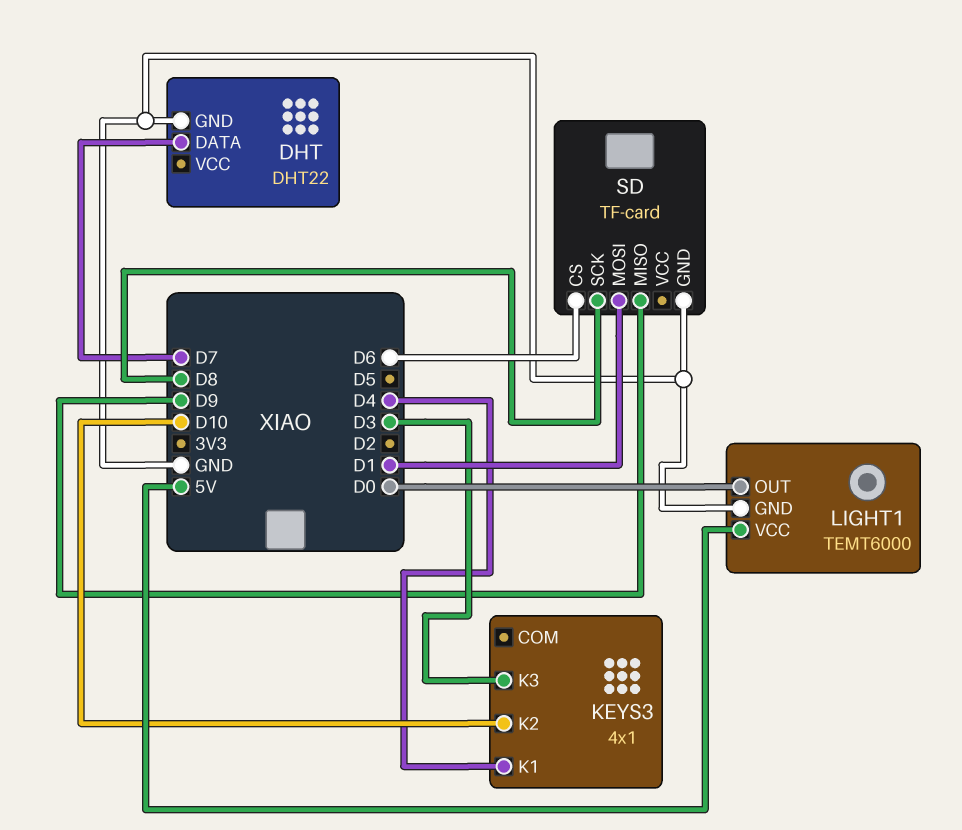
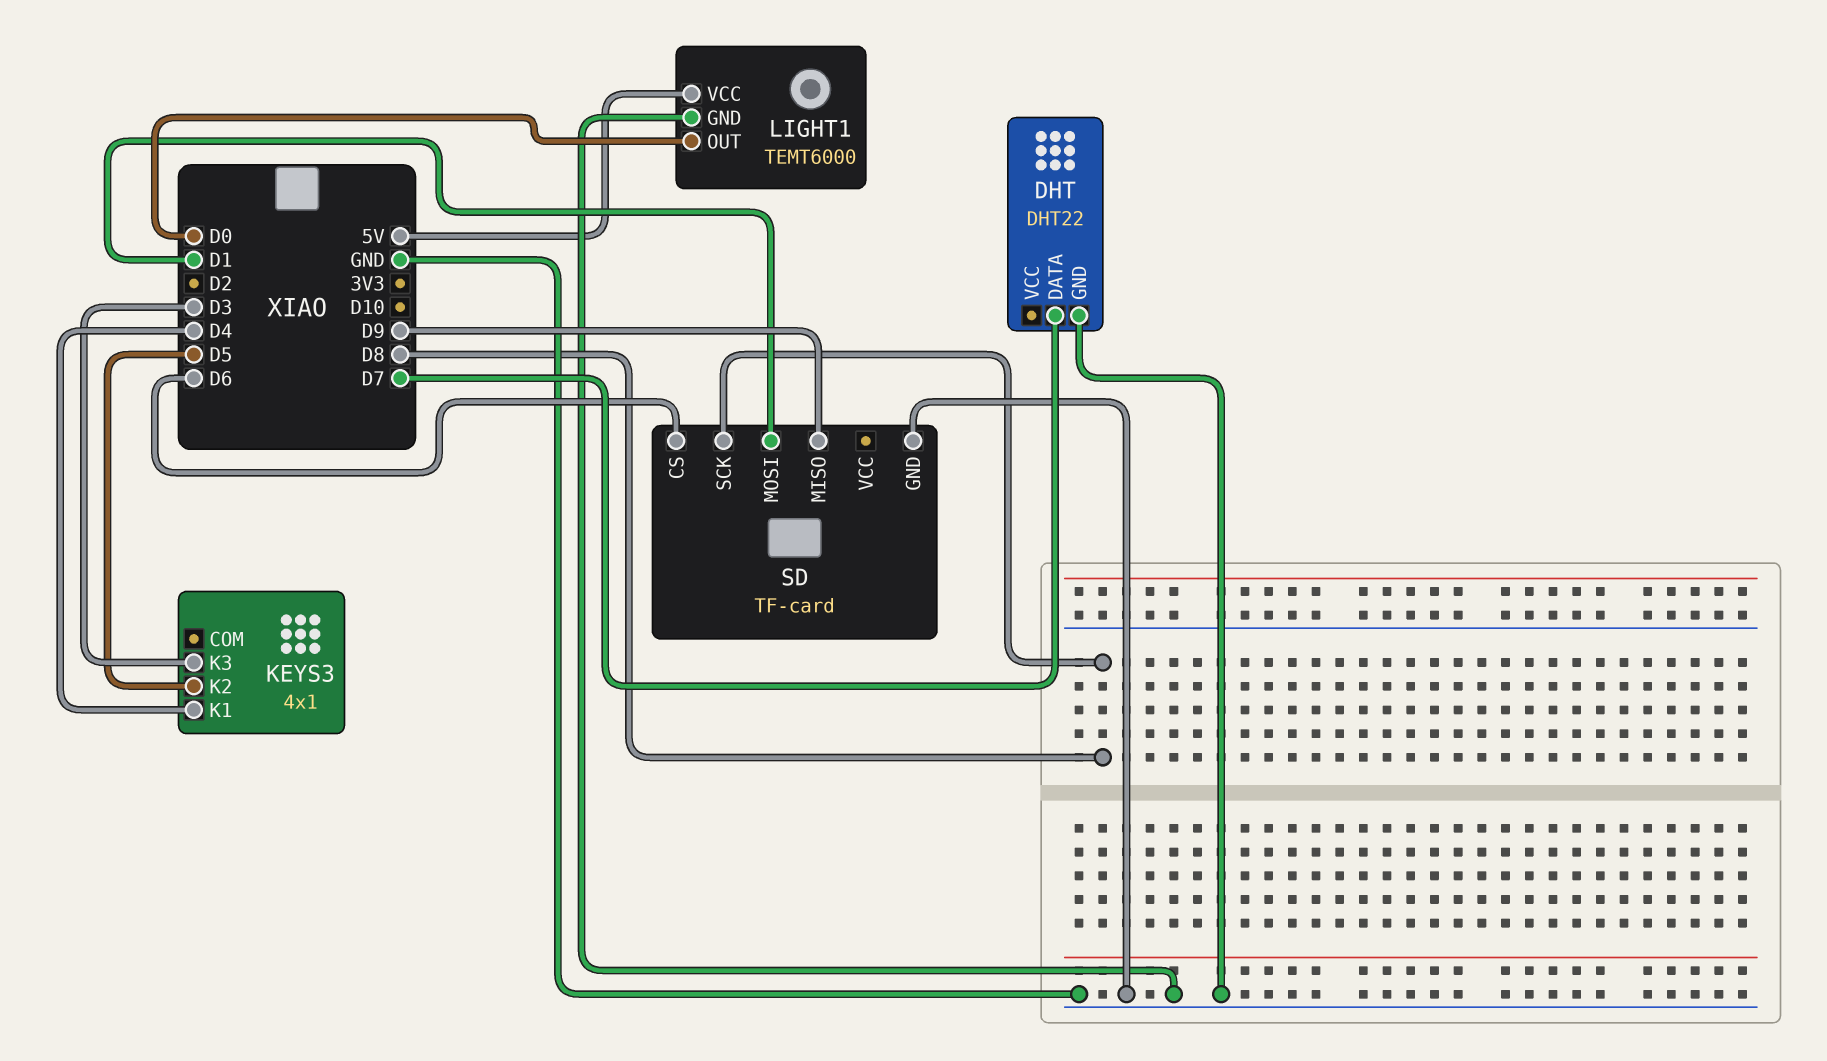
KEYS3 pin K2: D10 -> D5

